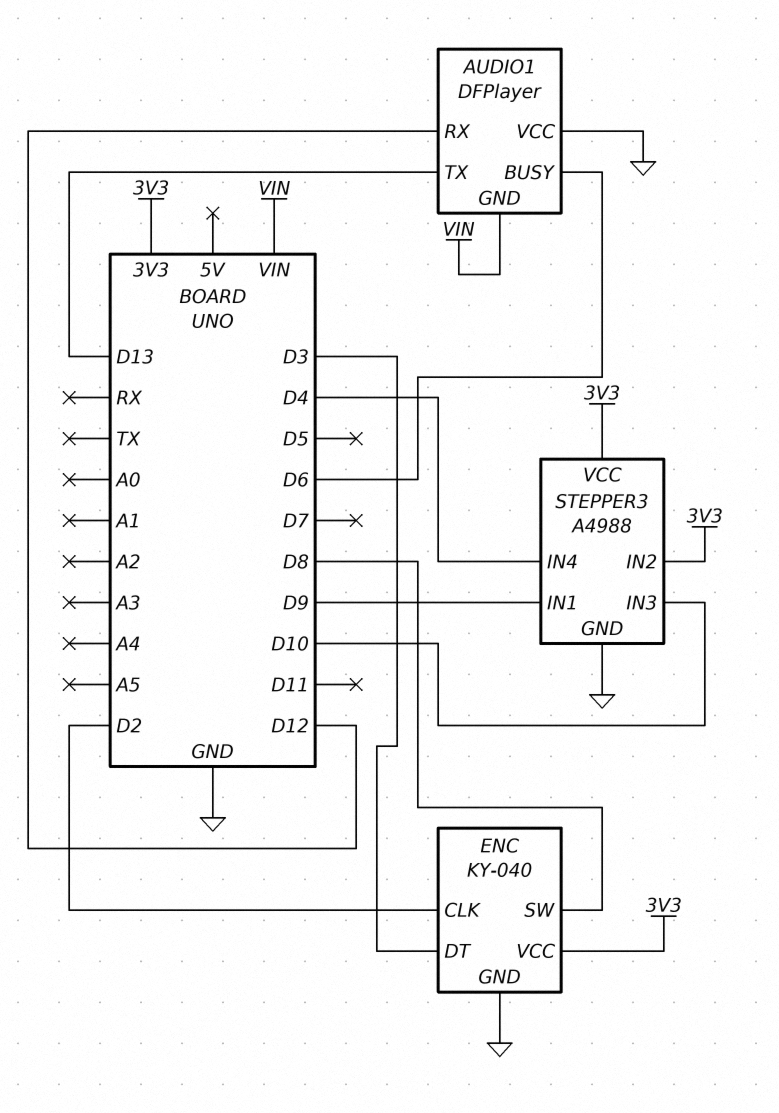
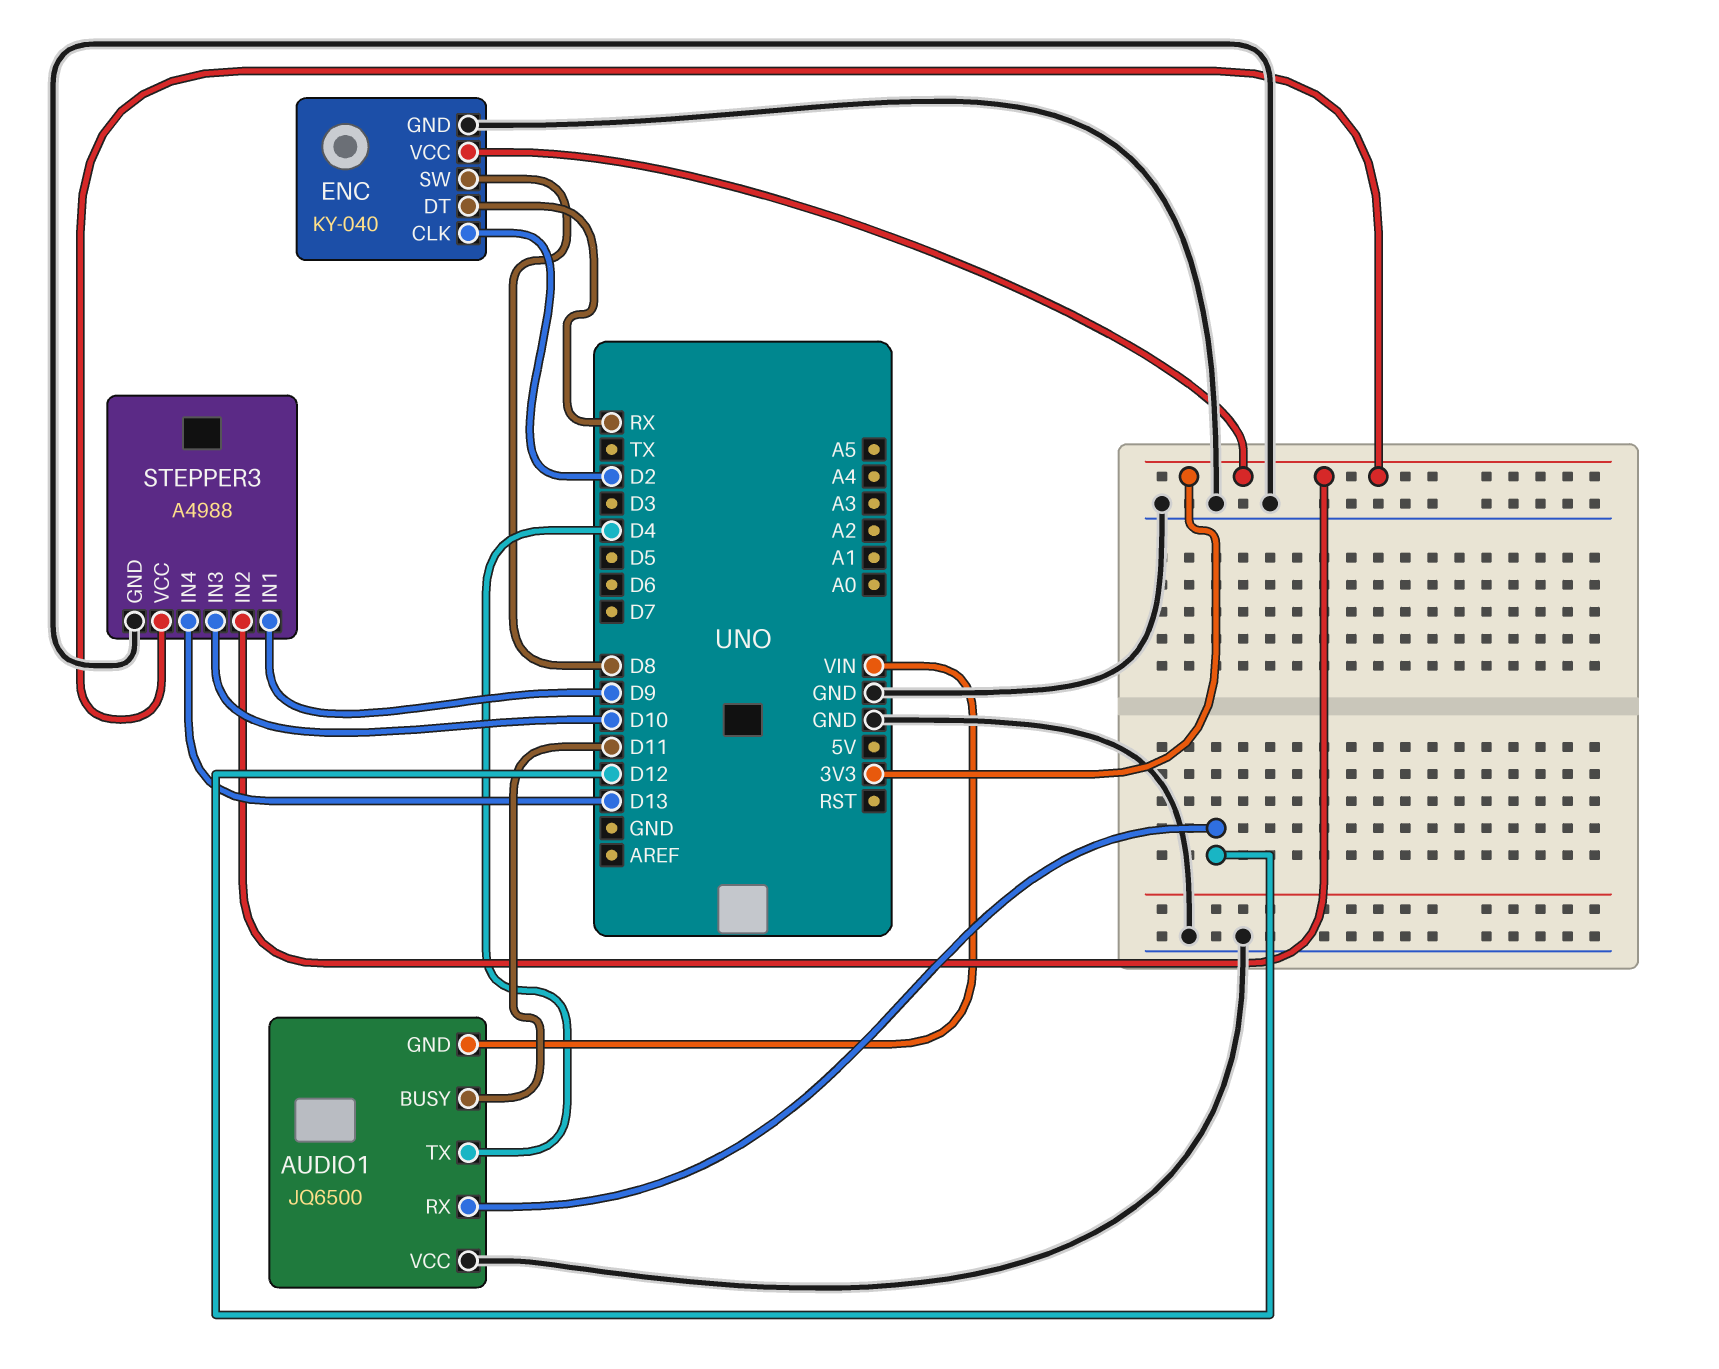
AUDIO1: DFPlayer -> JQ6500
AUDIO1 pin BUSY: D6 -> D11
AUDIO1 pin TX: D13 -> D4
ENC pin DT: D3 -> RX
STEPPER3 pin IN4: D4 -> D13

